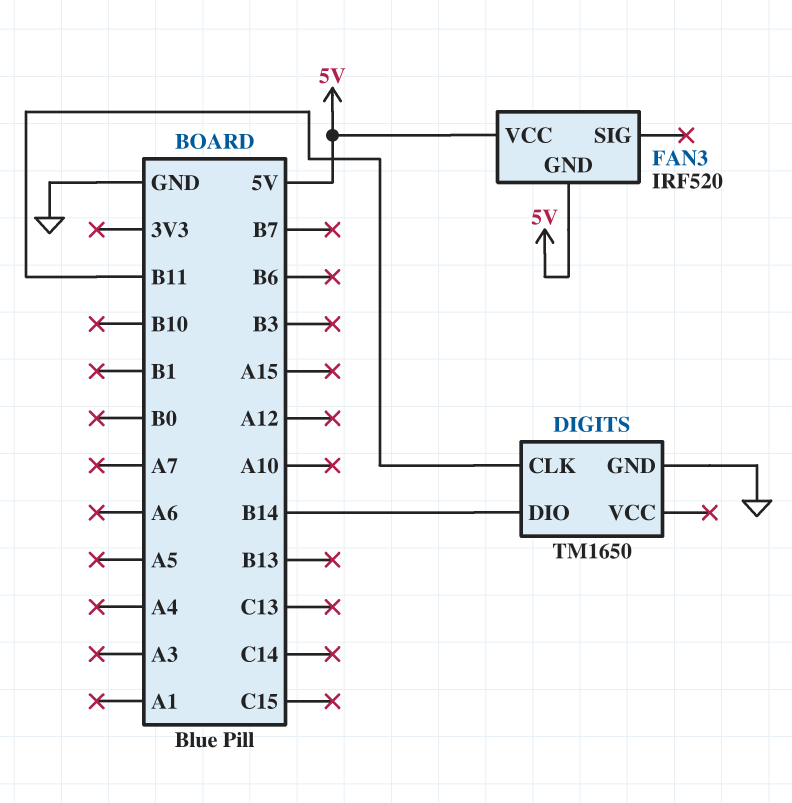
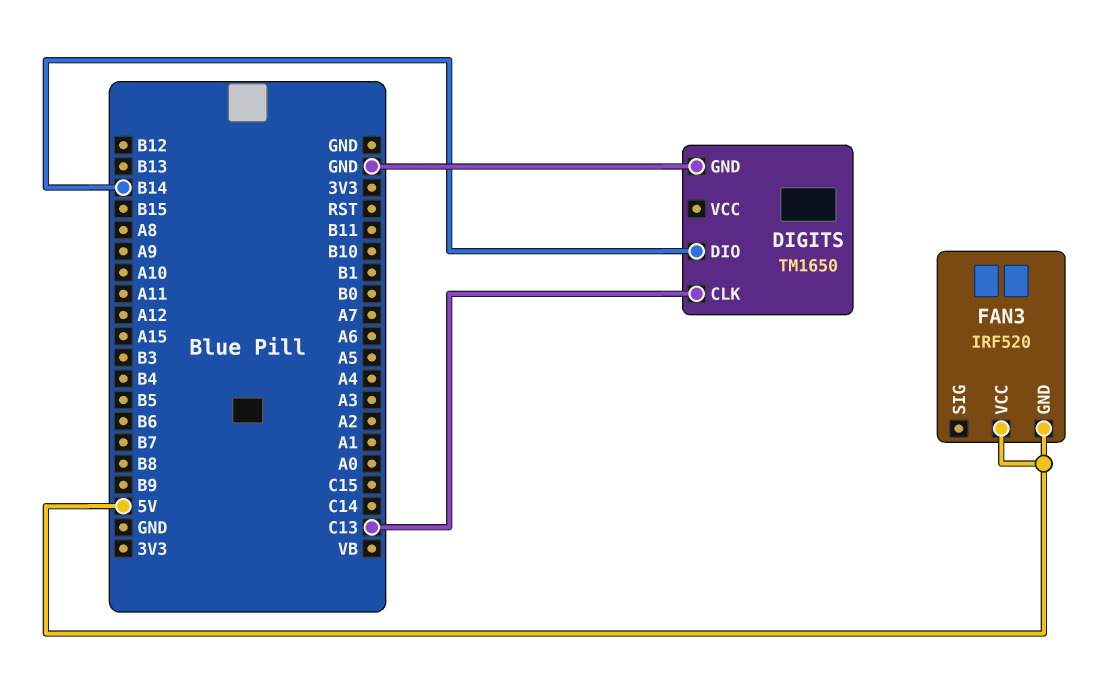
DIGITS pin CLK: B11 -> C13

